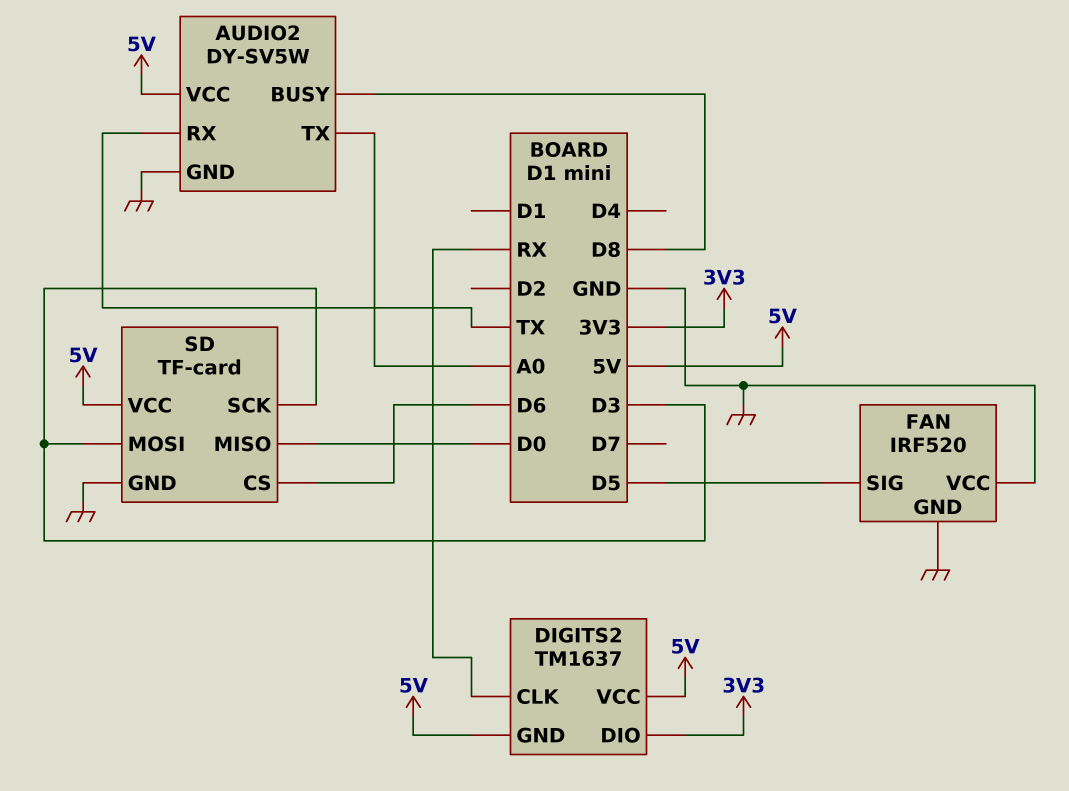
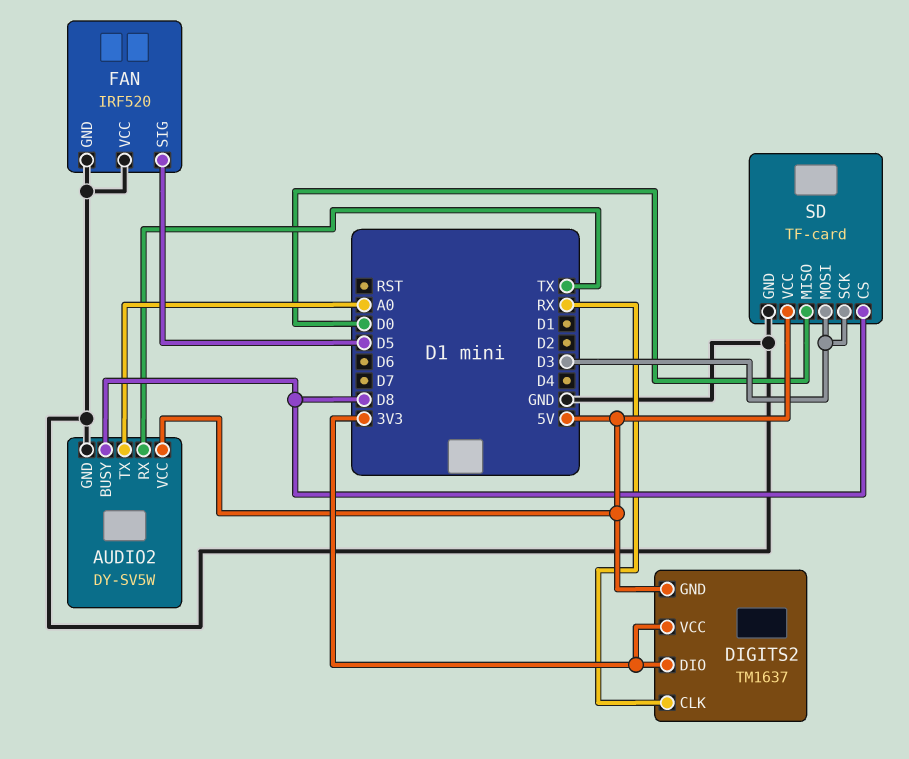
DIGITS2 pin VCC: 5V -> 3V3
SD pin CS: D6 -> D8

